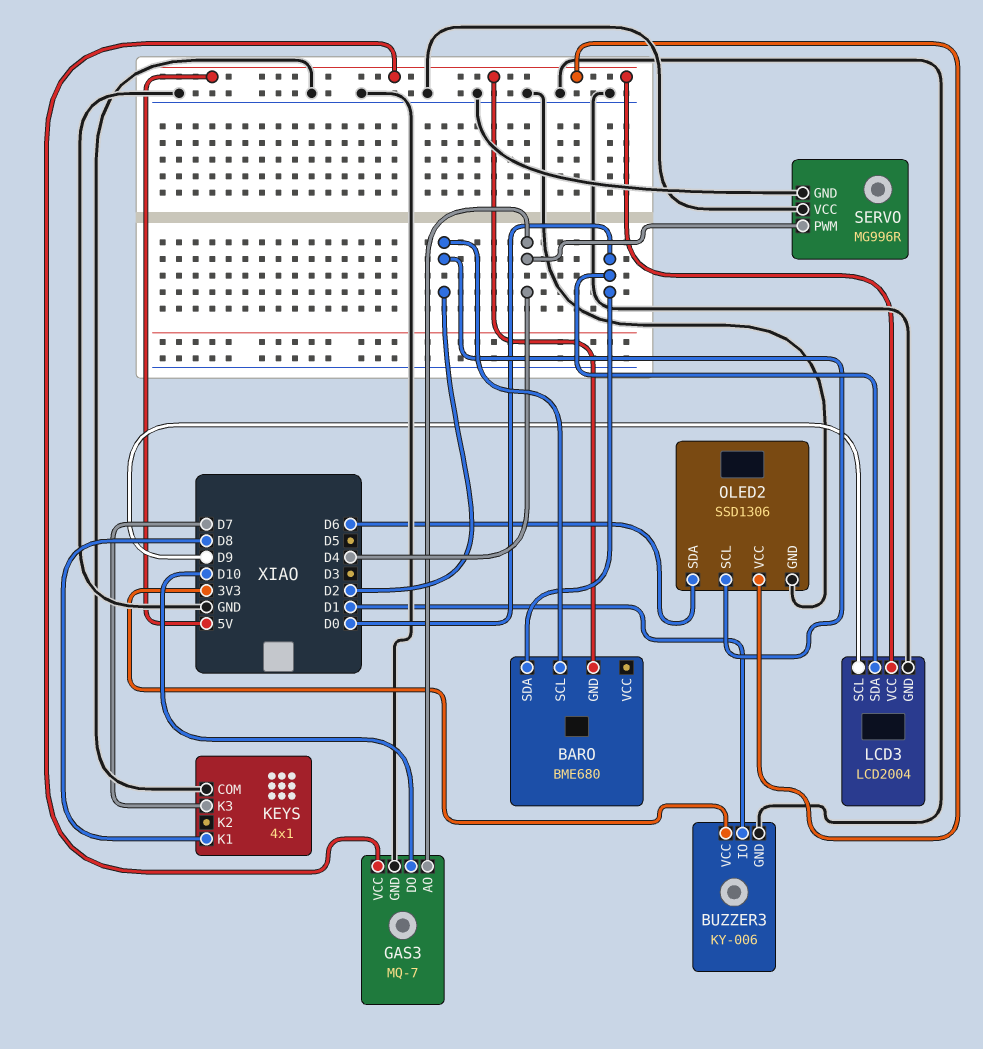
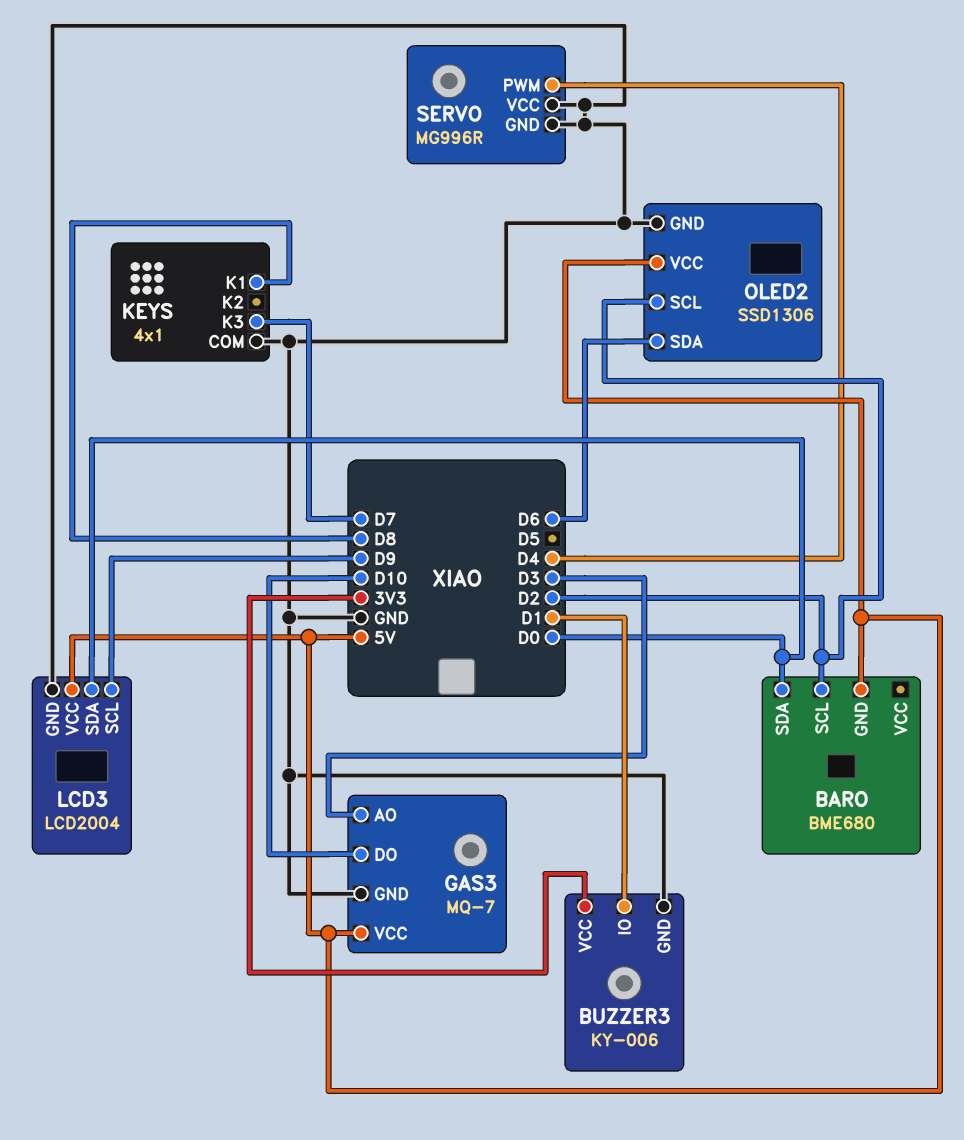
GAS3 pin AO: D4 -> D3

